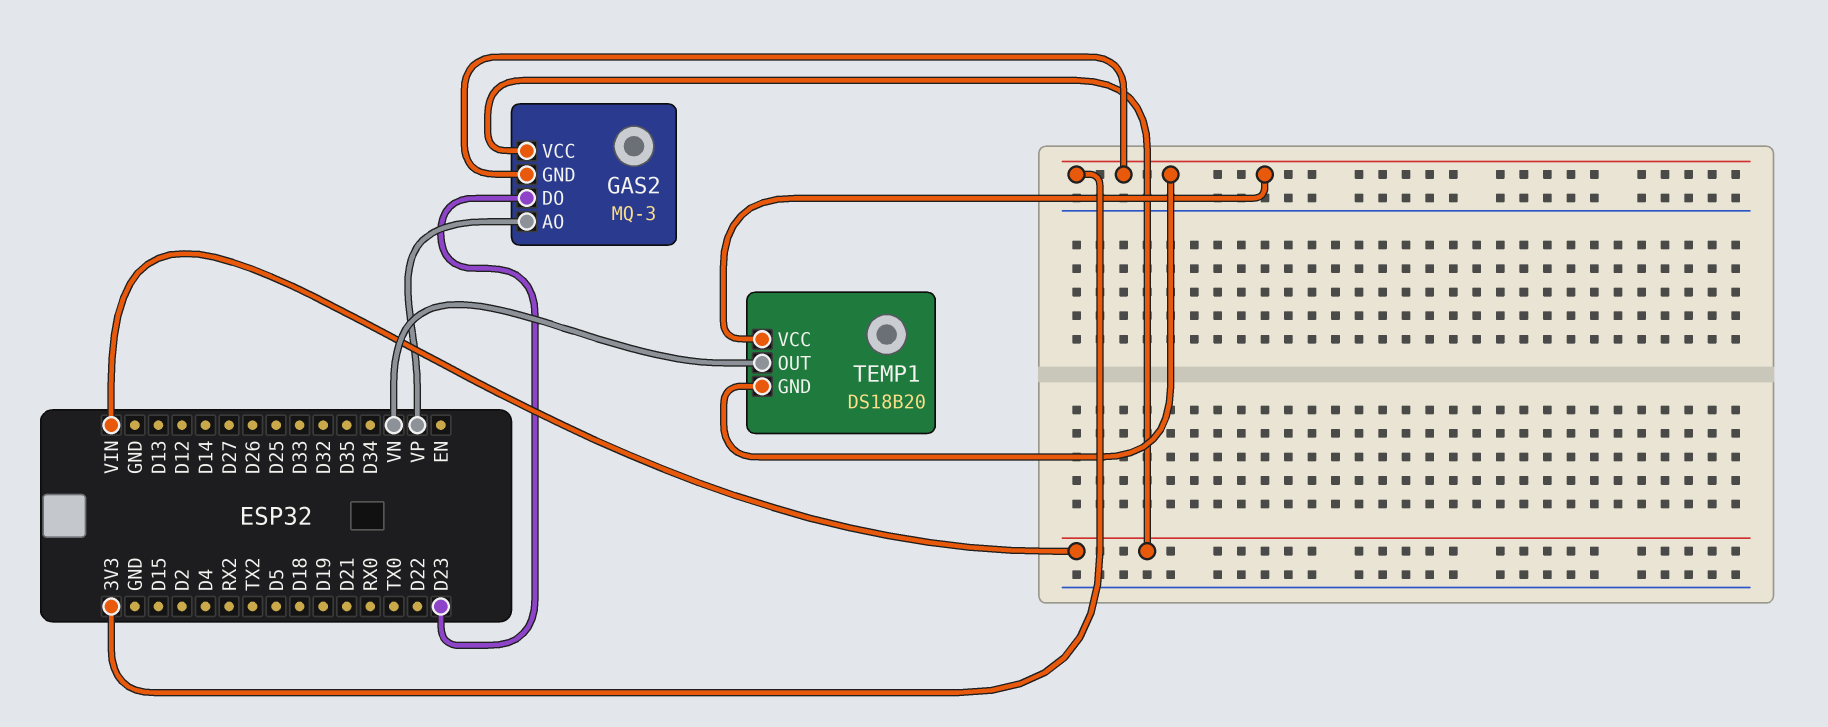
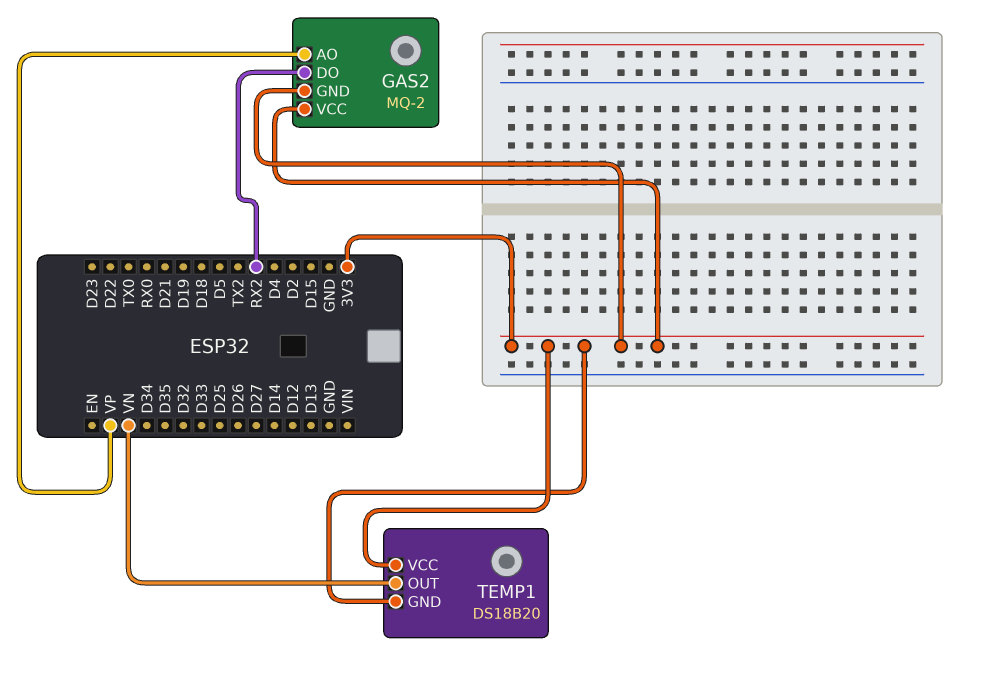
GAS2: MQ-3 -> MQ-2
GAS2 pin DO: D23 -> RX2
GAS2 pin VCC: VIN -> 3V3

